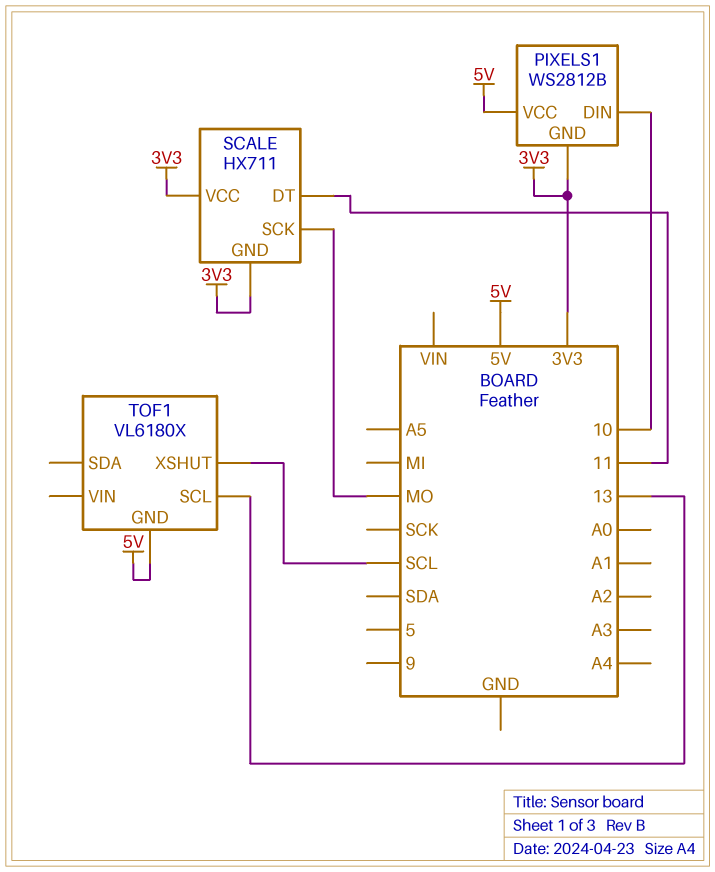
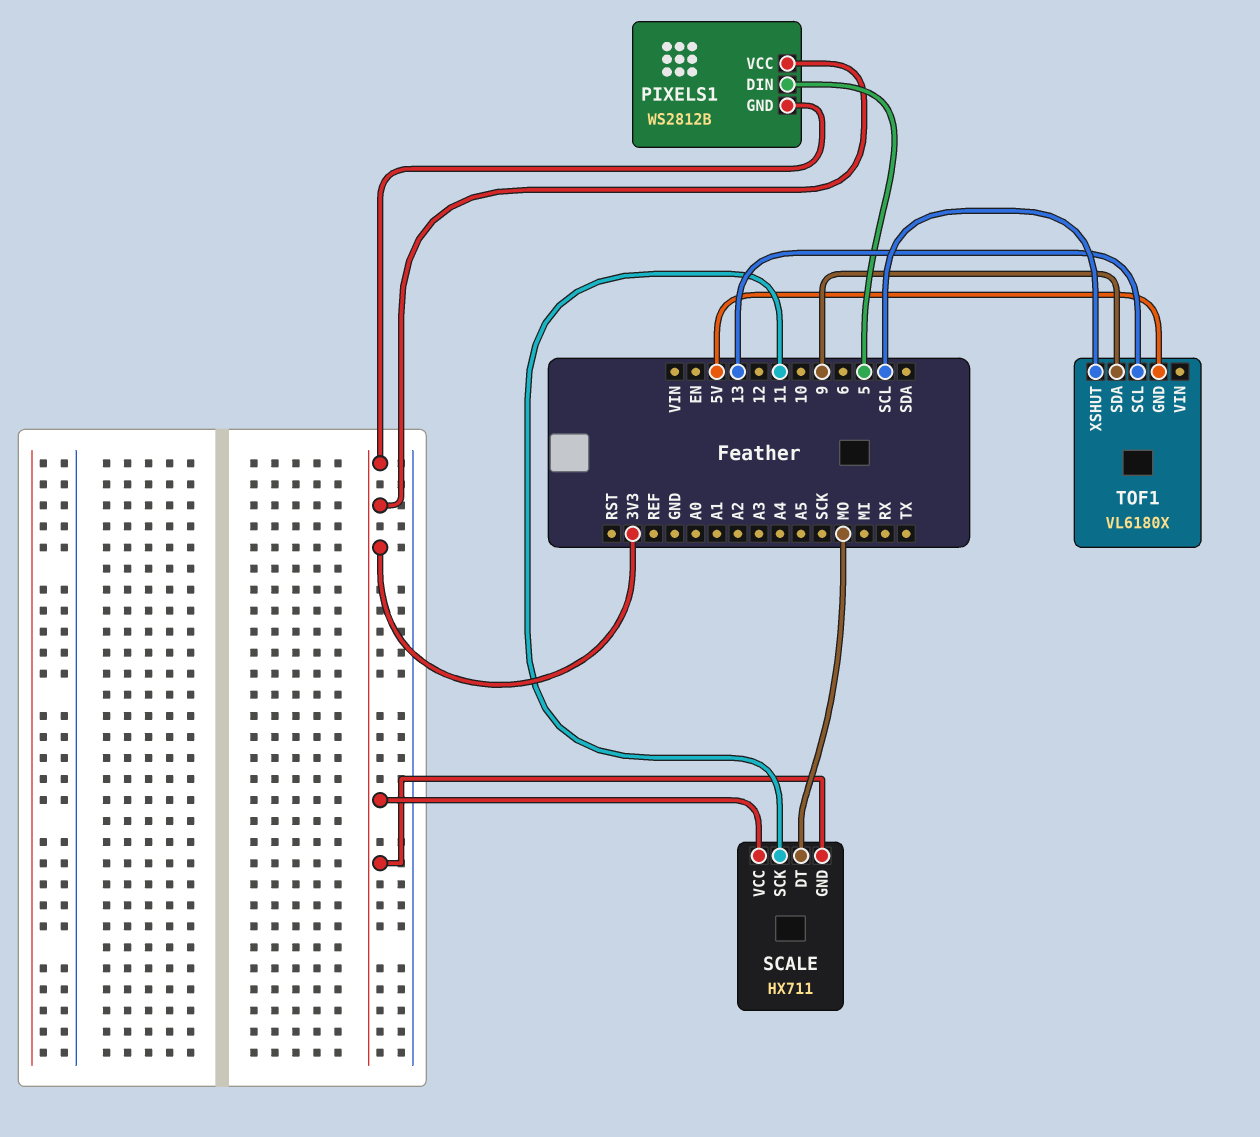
PIXELS1 pin DIN: 10 -> 5
PIXELS1 pin VCC: 5V -> 3V3
SCALE pin DT: 11 -> MO
SCALE pin SCK: MO -> 11
TOF1 pin SDA: none -> 9

